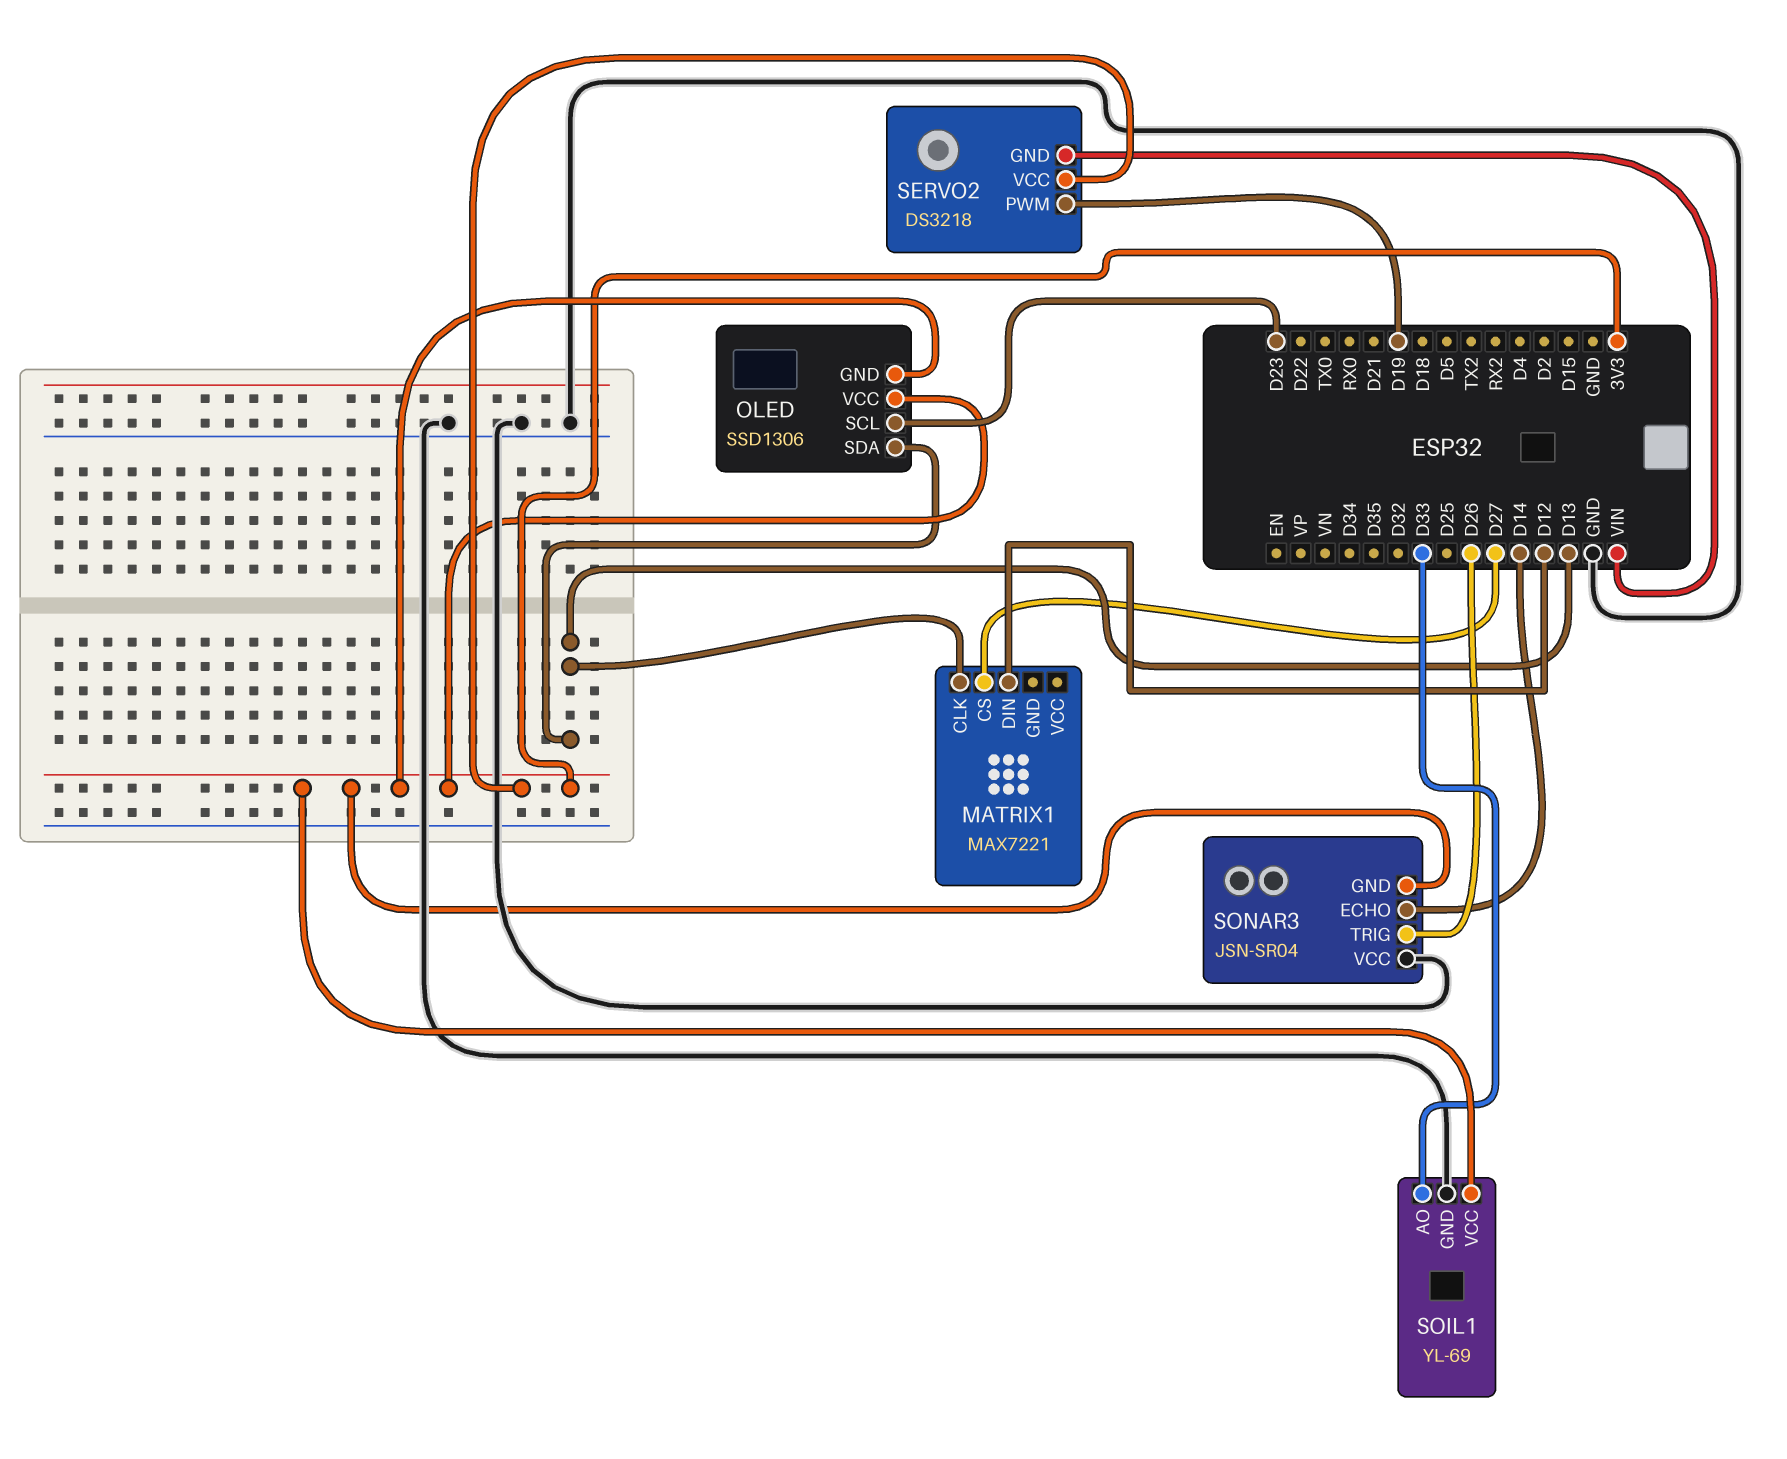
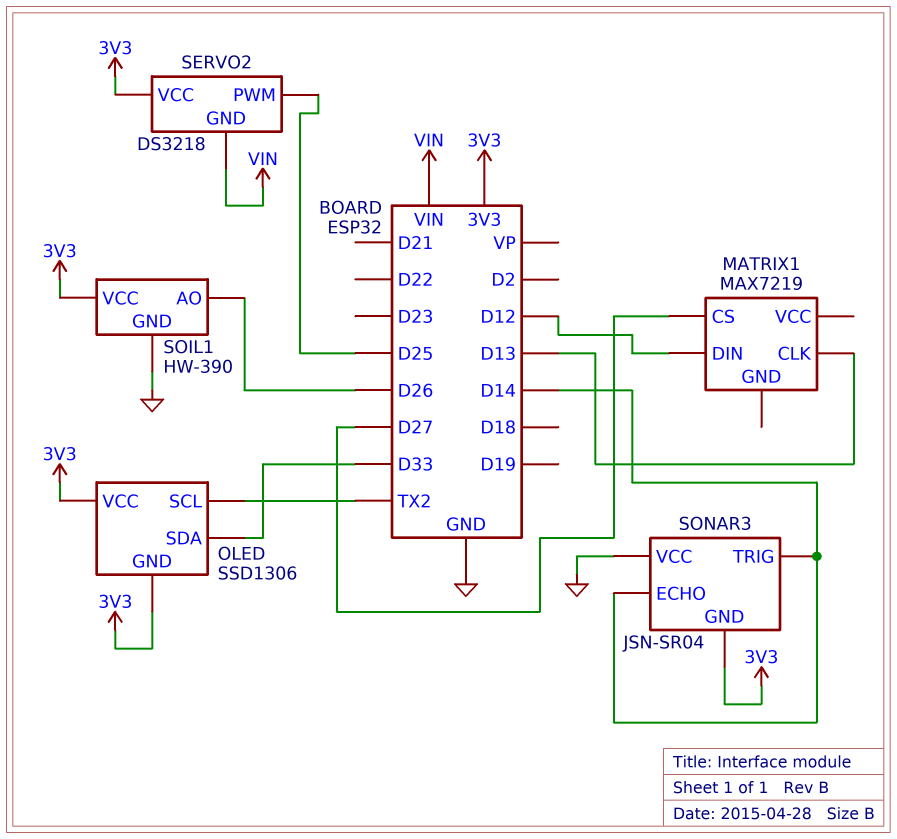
MATRIX1: MAX7221 -> MAX7219
OLED pin SCL: D23 -> TX2
OLED pin SDA: D13 -> D33
SERVO2 pin PWM: D19 -> D25
SOIL1: YL-69 -> HW-390
SOIL1 pin AO: D33 -> D26
SONAR3 pin TRIG: D26 -> D14

